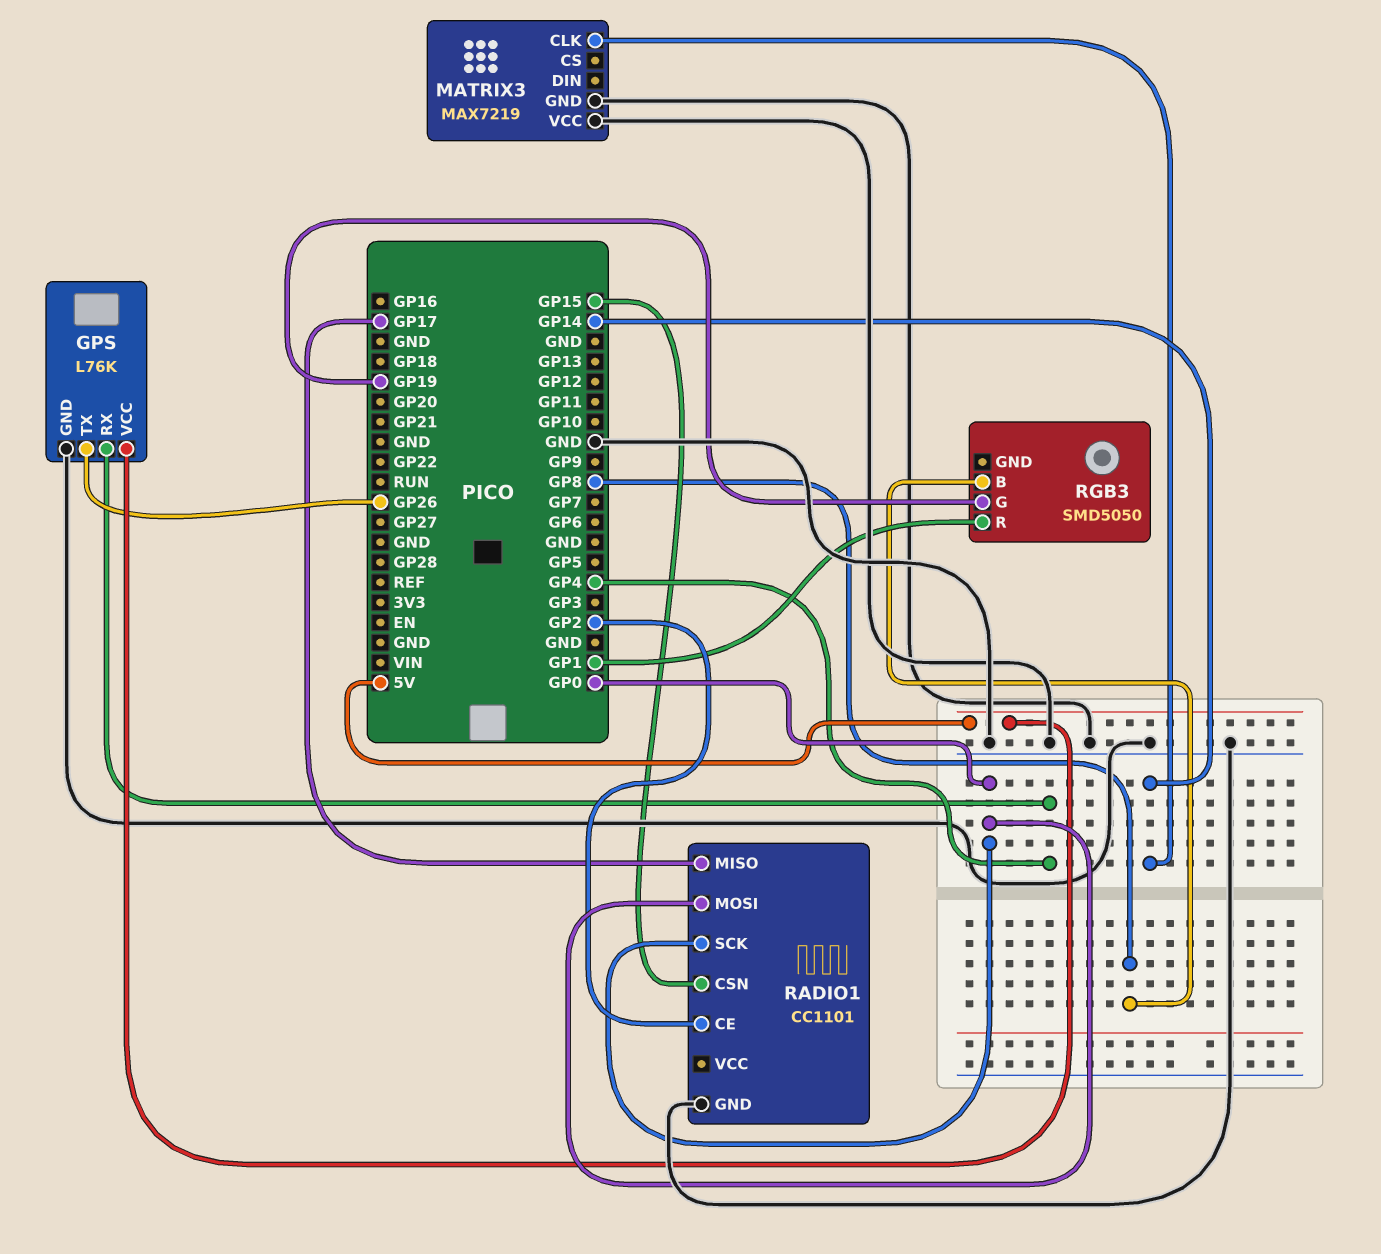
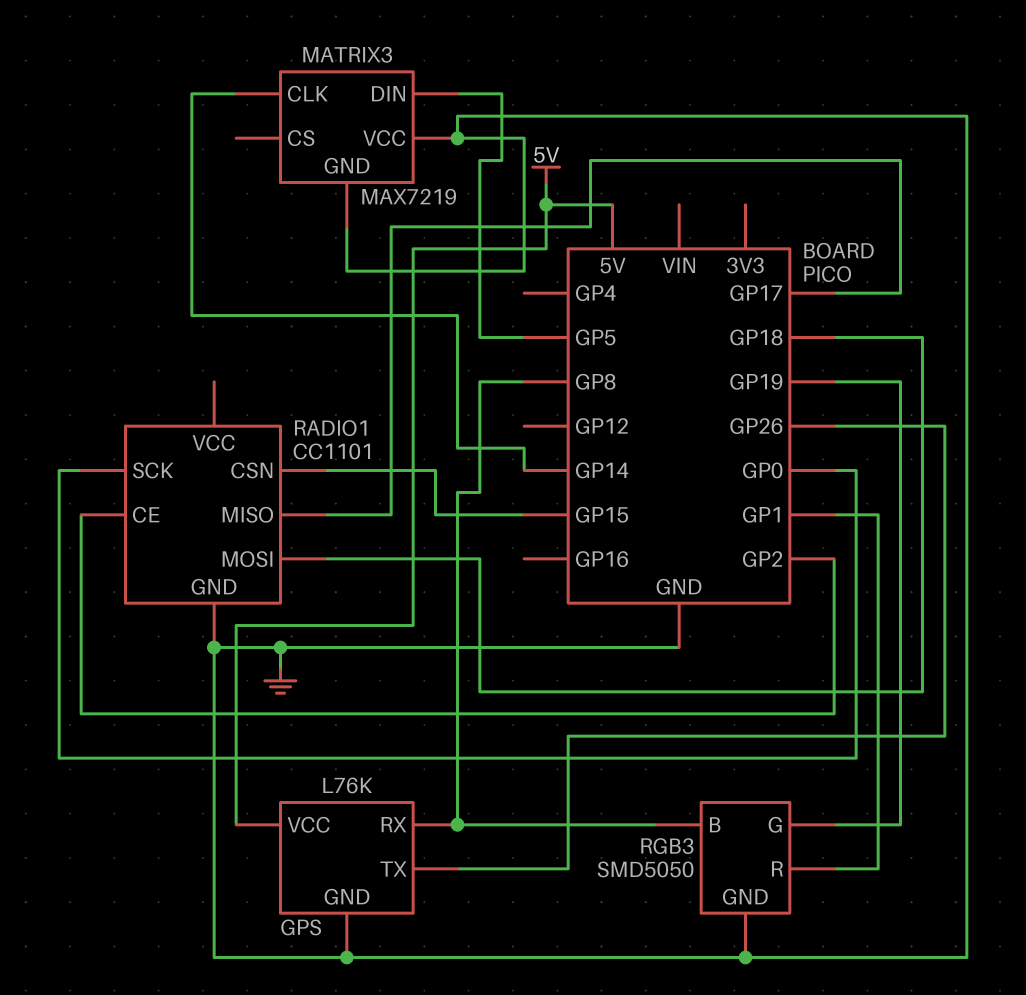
GPS pin RX: GP4 -> GP8
MATRIX3 pin DIN: none -> GP5
RADIO1 pin MOSI: GP0 -> GP18
RGB3 pin GND: none -> GND

